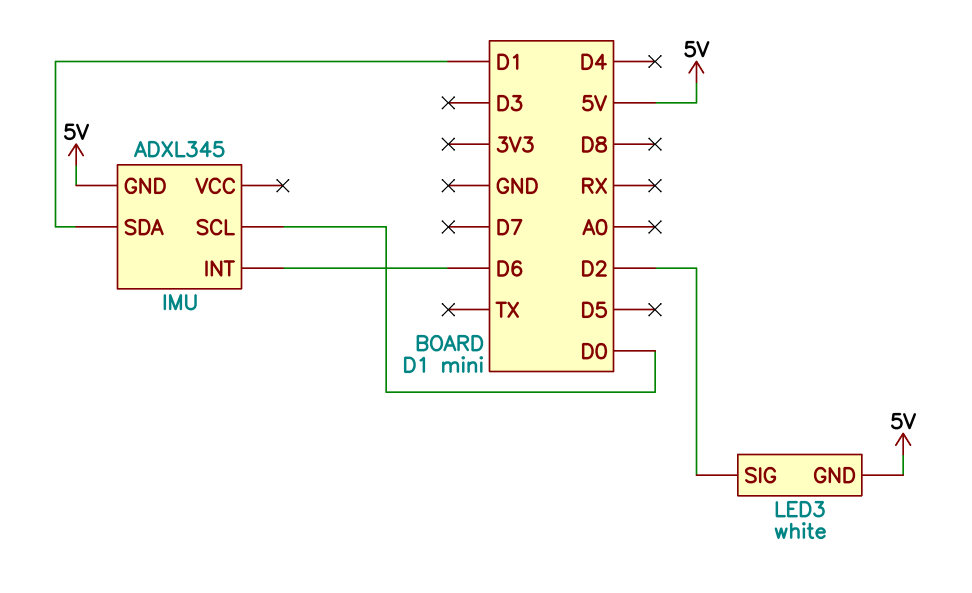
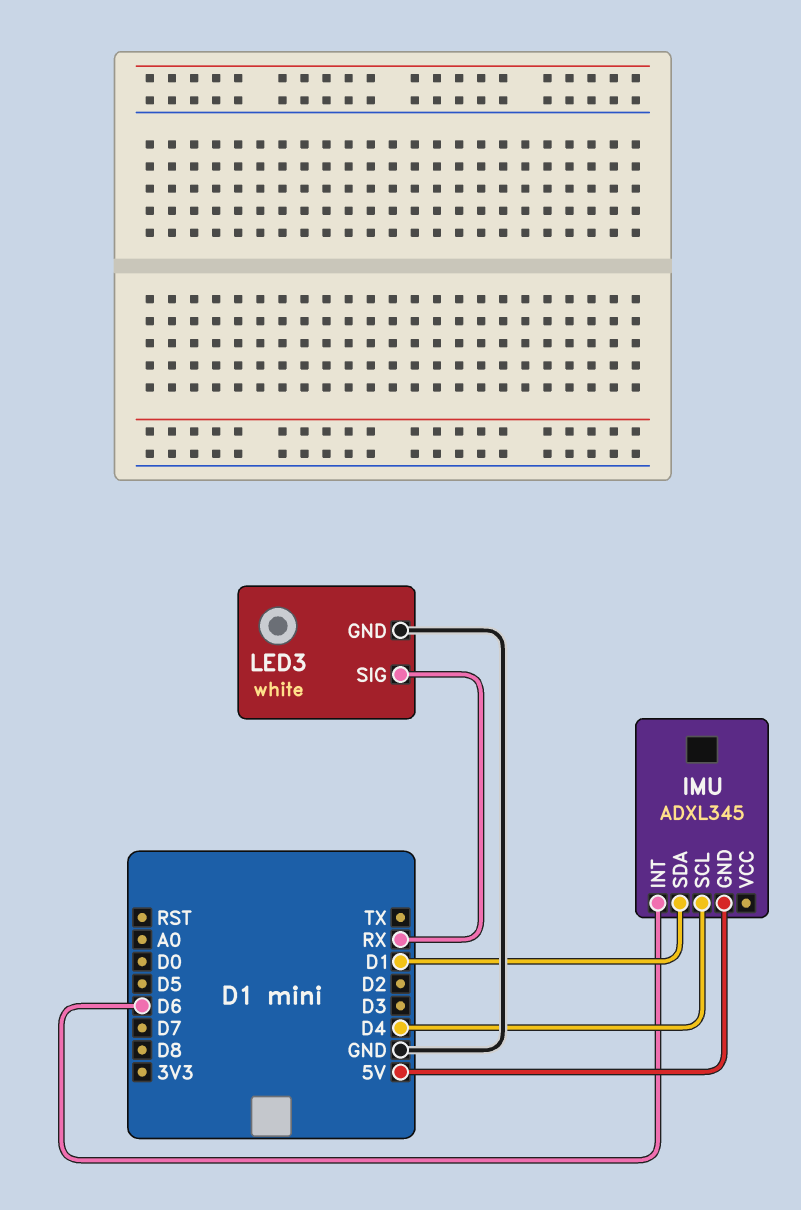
IMU pin SCL: D0 -> D4
LED3 pin GND: 5V -> GND
LED3 pin SIG: D2 -> RX

